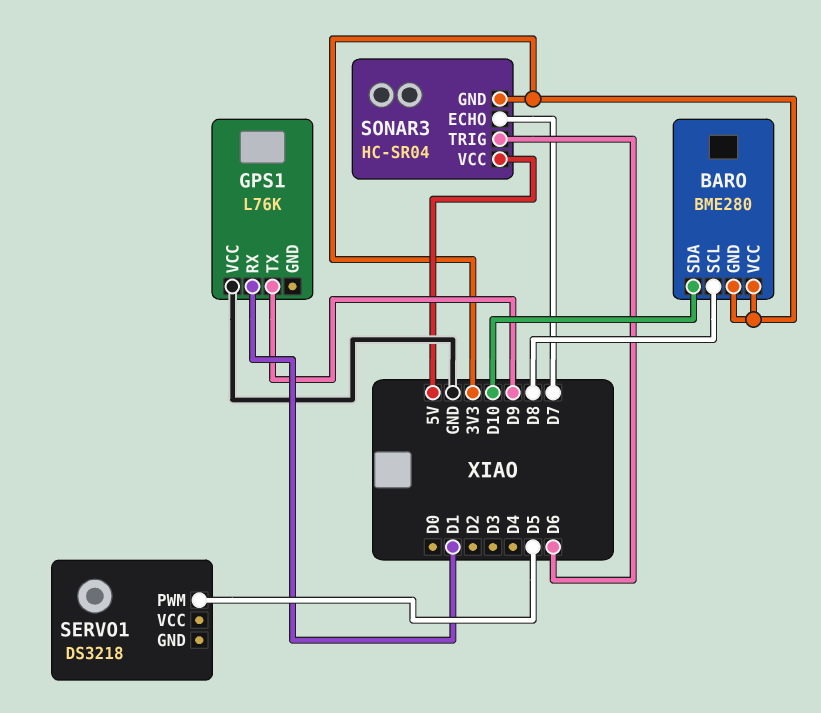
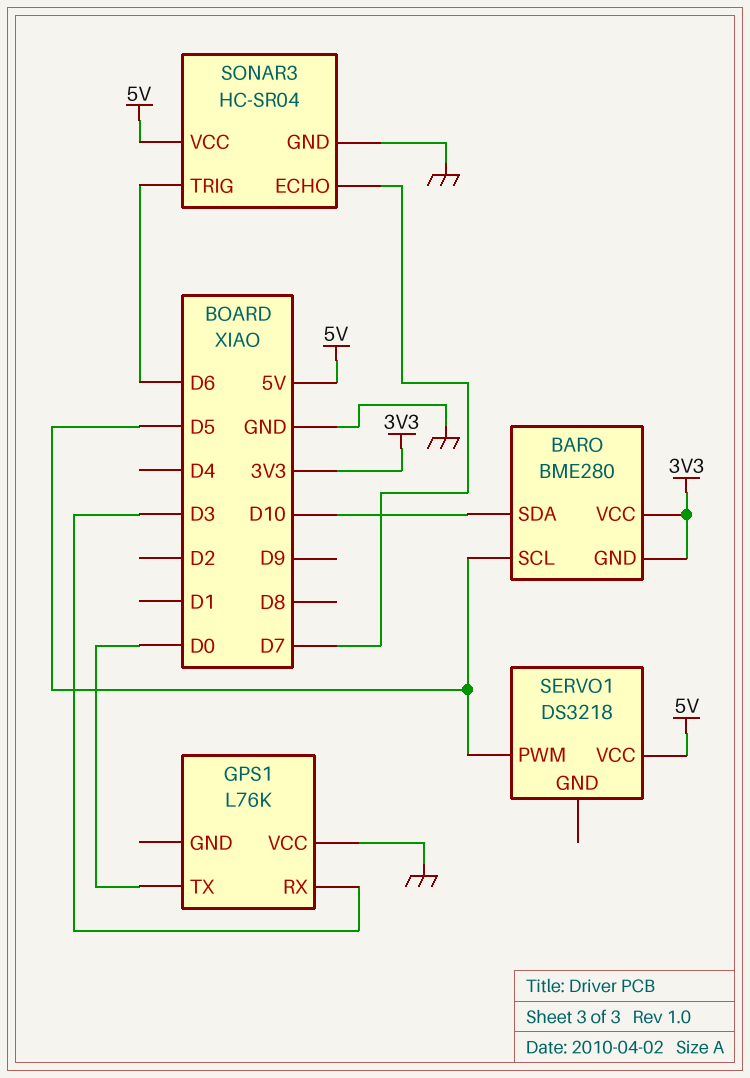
BARO pin SCL: D8 -> D5
GPS1 pin RX: D1 -> D3
GPS1 pin TX: D9 -> D0
SERVO1 pin VCC: none -> 5V
SONAR3 pin GND: 3V3 -> GND

